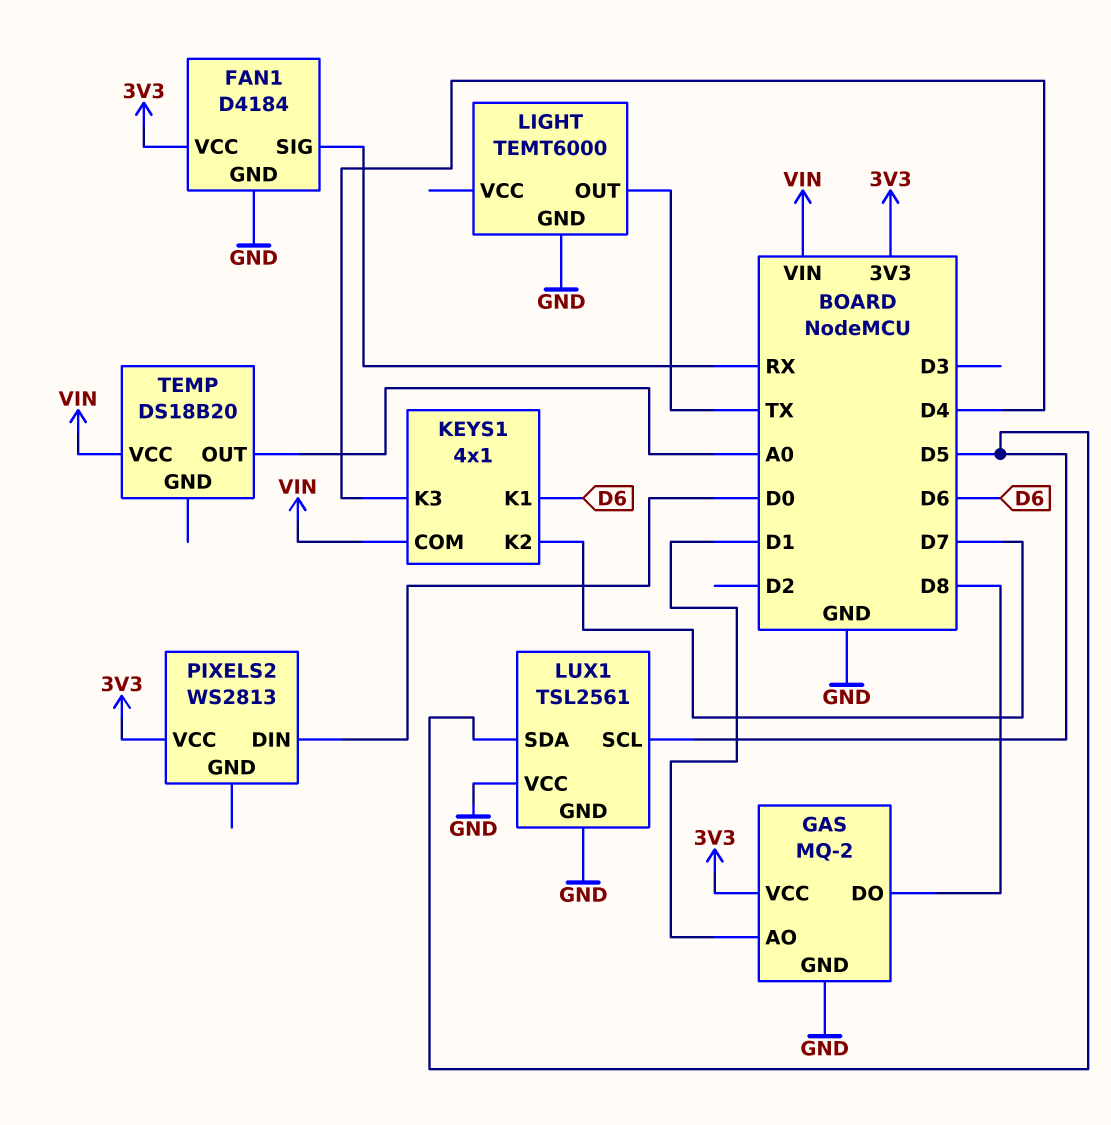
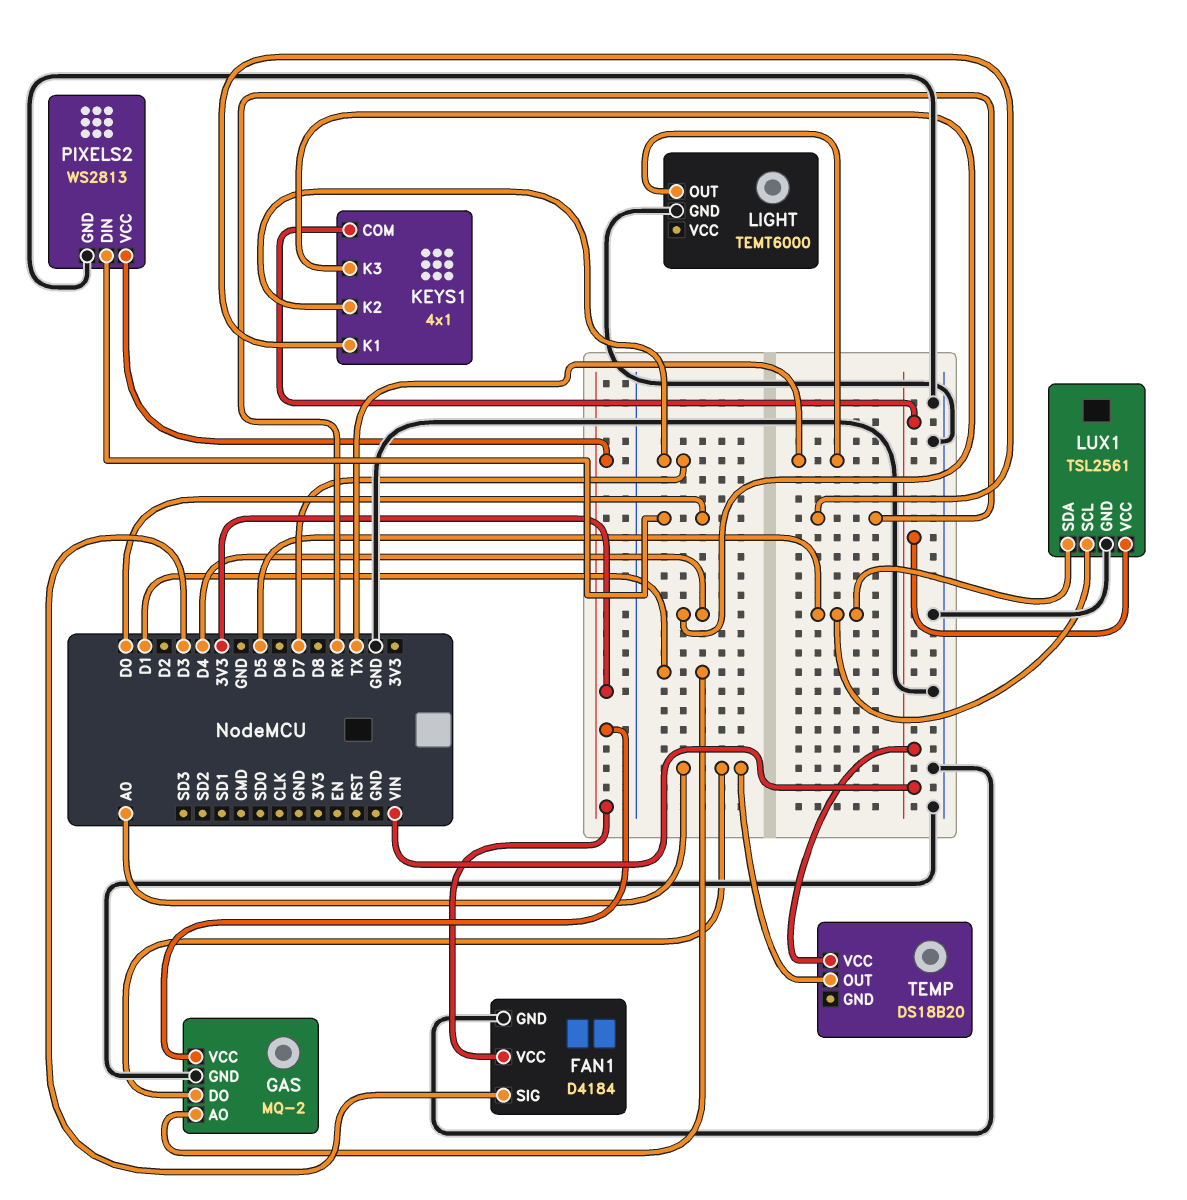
FAN1 pin SIG: RX -> D3
GAS pin DO: D8 -> A0
KEYS1 pin K1: D6 -> RX
LUX1 pin VCC: GND -> VIN
PIXELS2 pin GND: none -> GND

